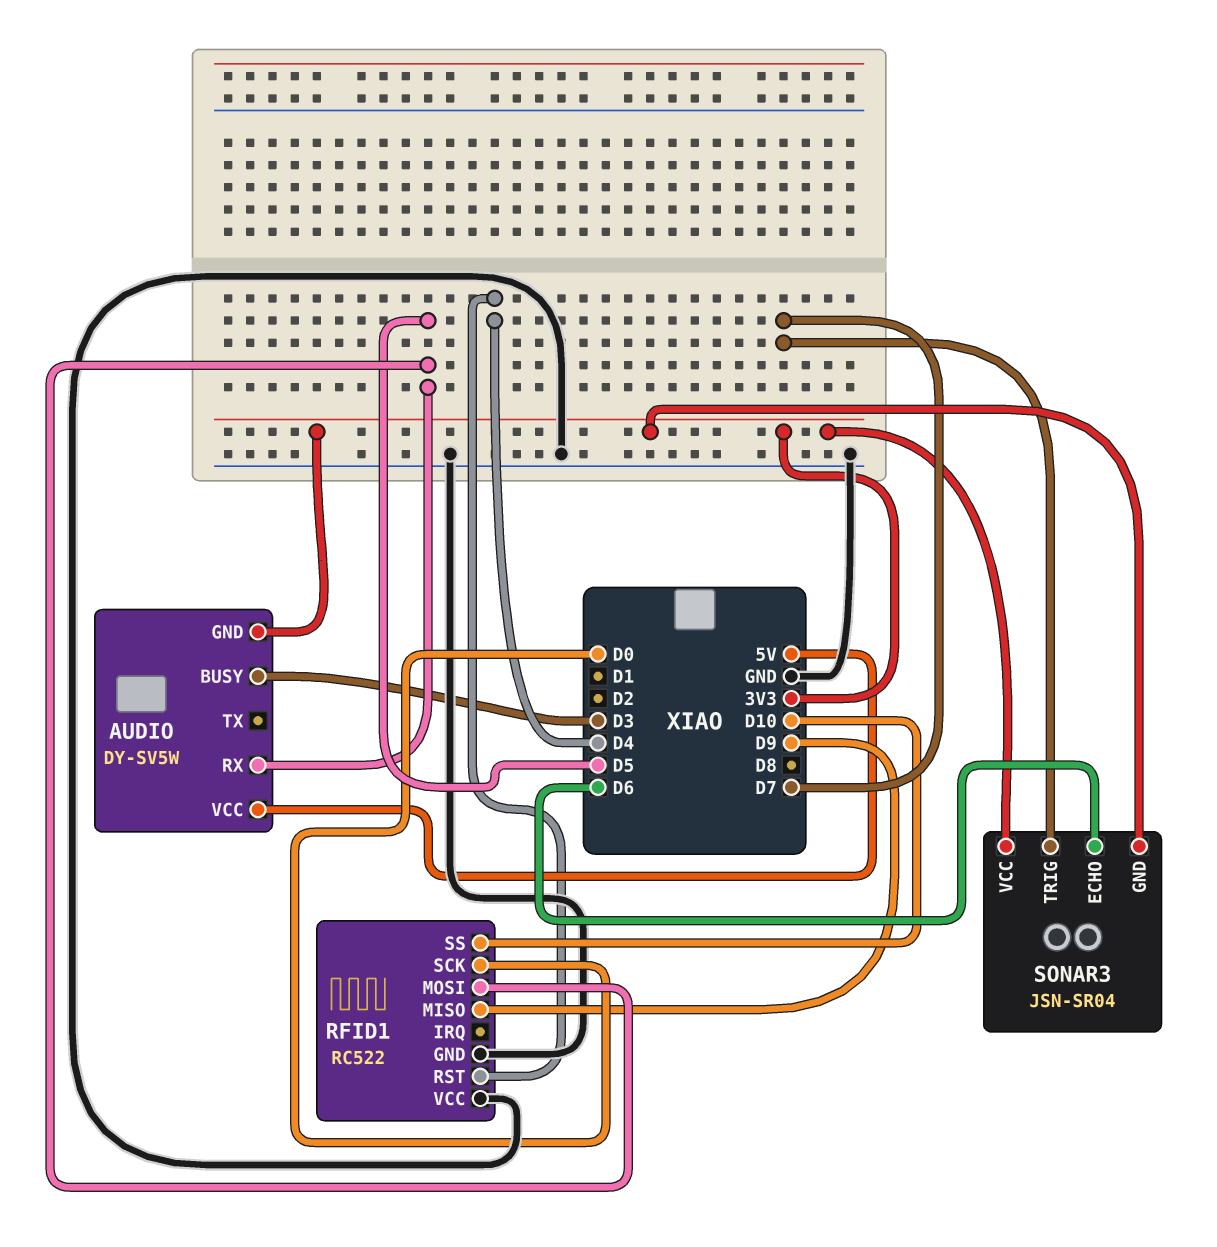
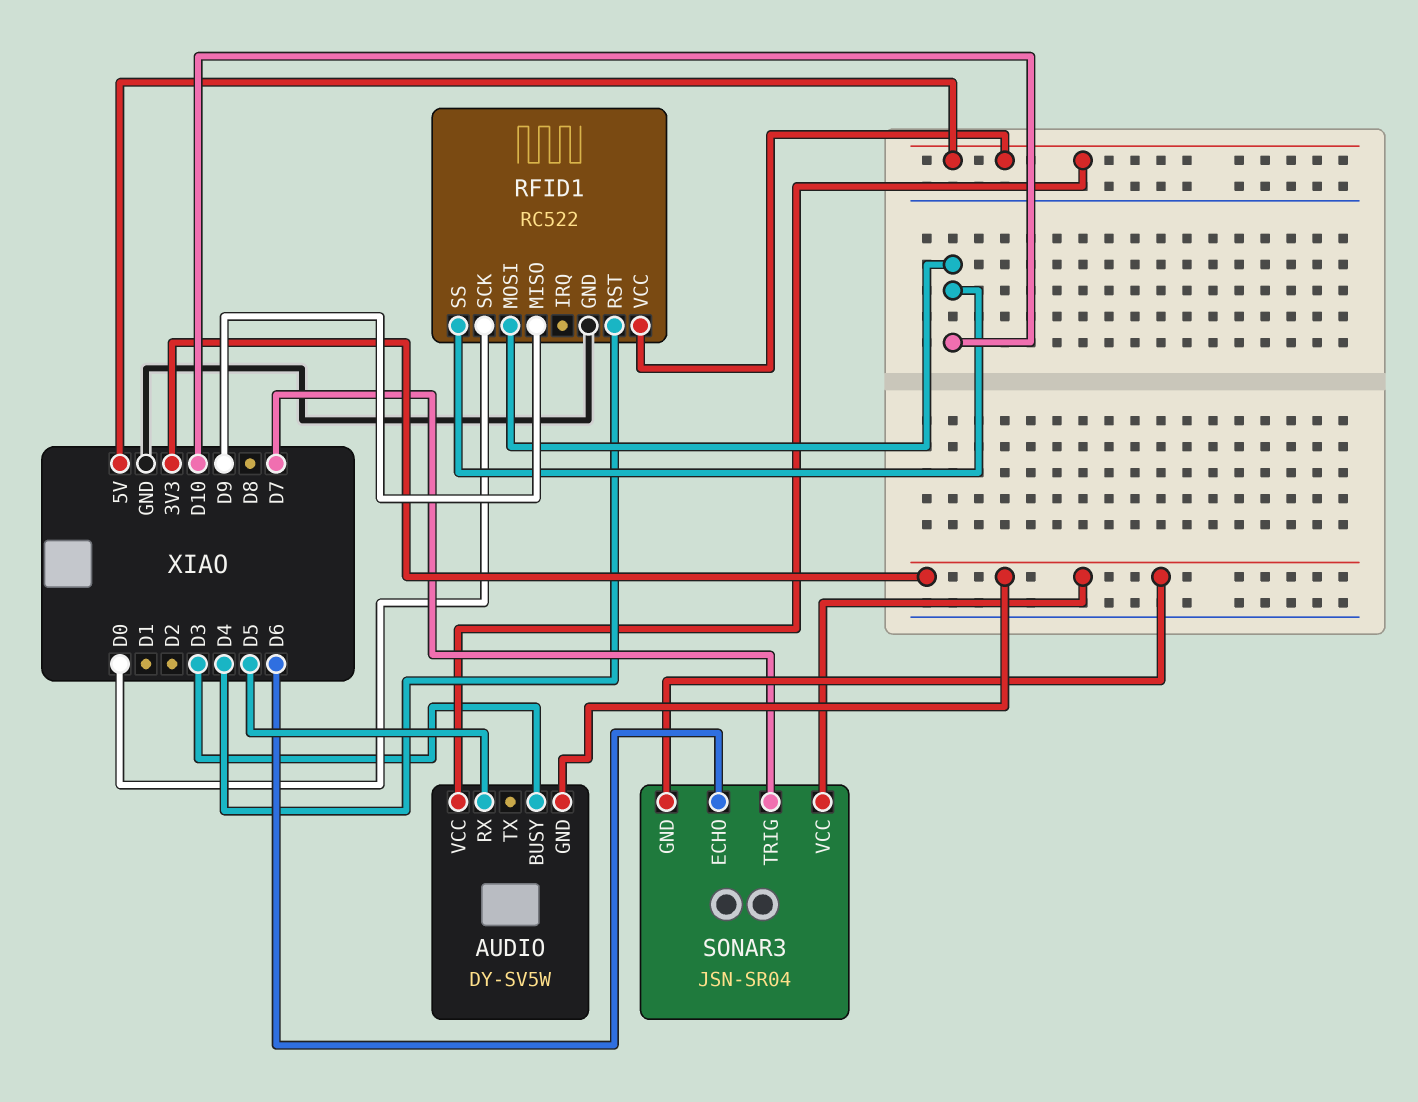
RFID1 pin MOSI: D5 -> D10
RFID1 pin VCC: GND -> 5V

